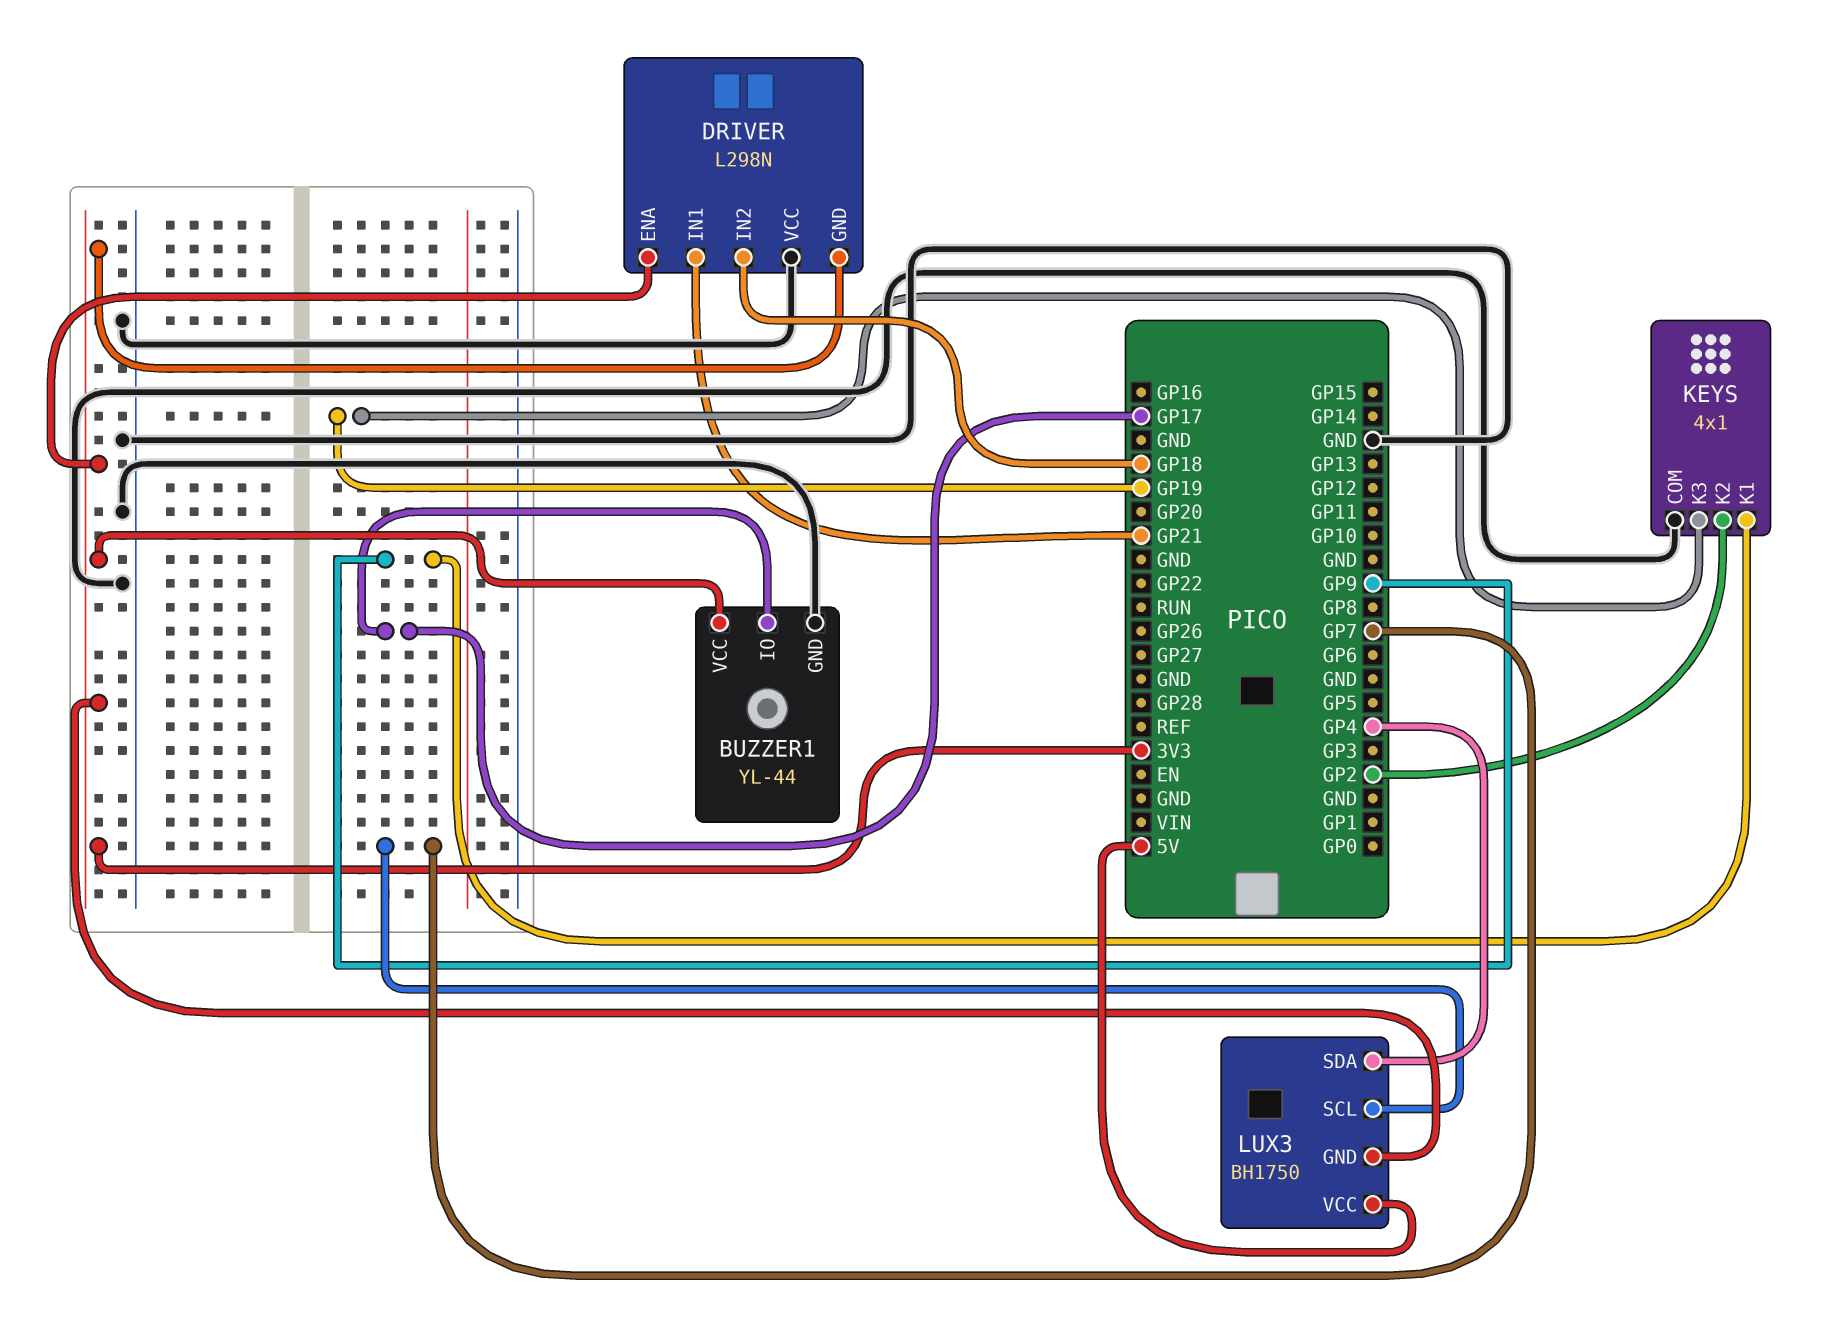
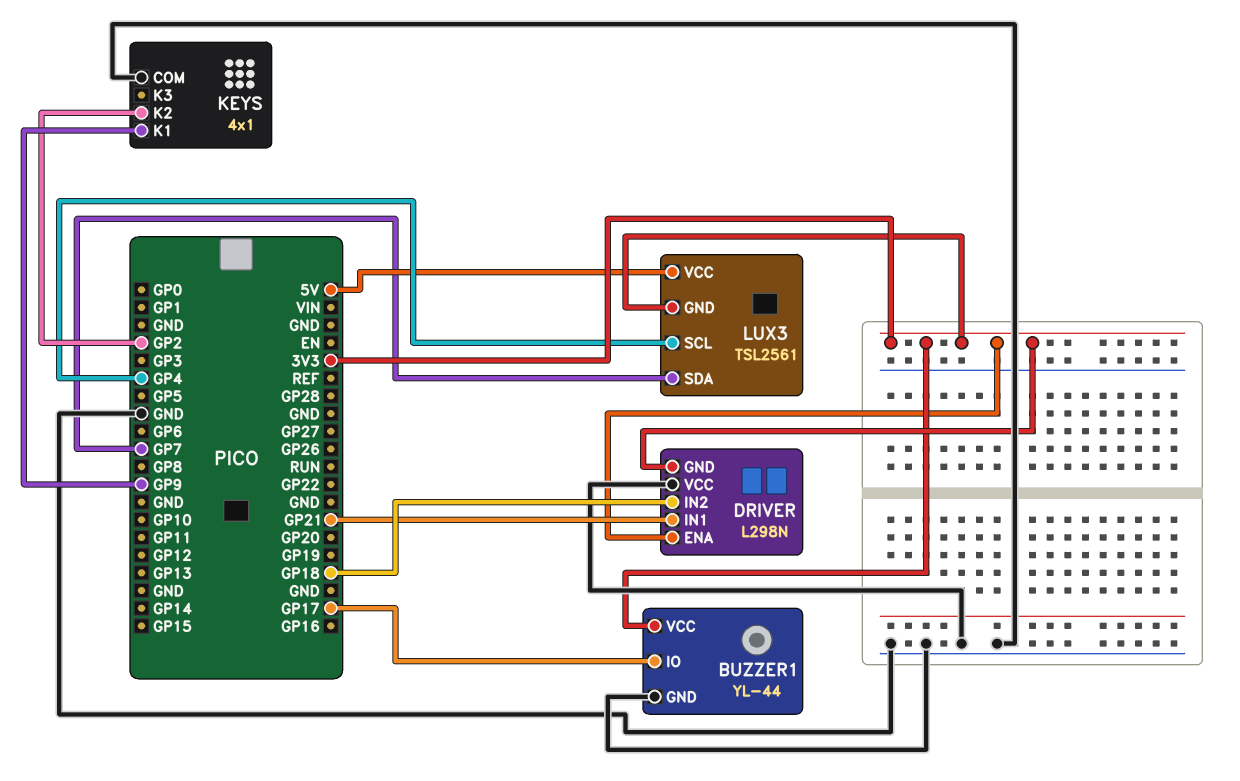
KEYS pin K3: GP19 -> none
LUX3: BH1750 -> TSL2561
LUX3 pin SCL: GP7 -> GP4
LUX3 pin SDA: GP4 -> GP7

